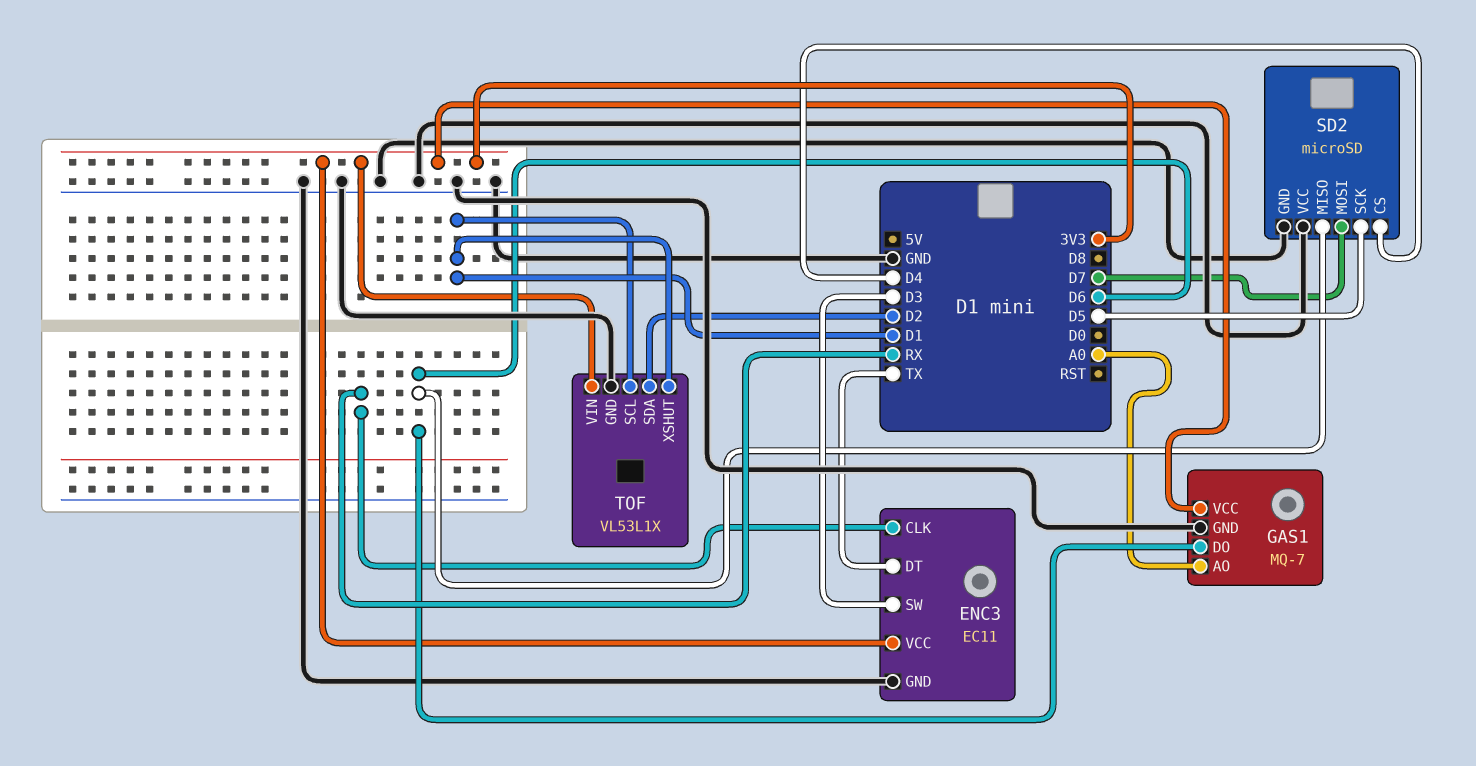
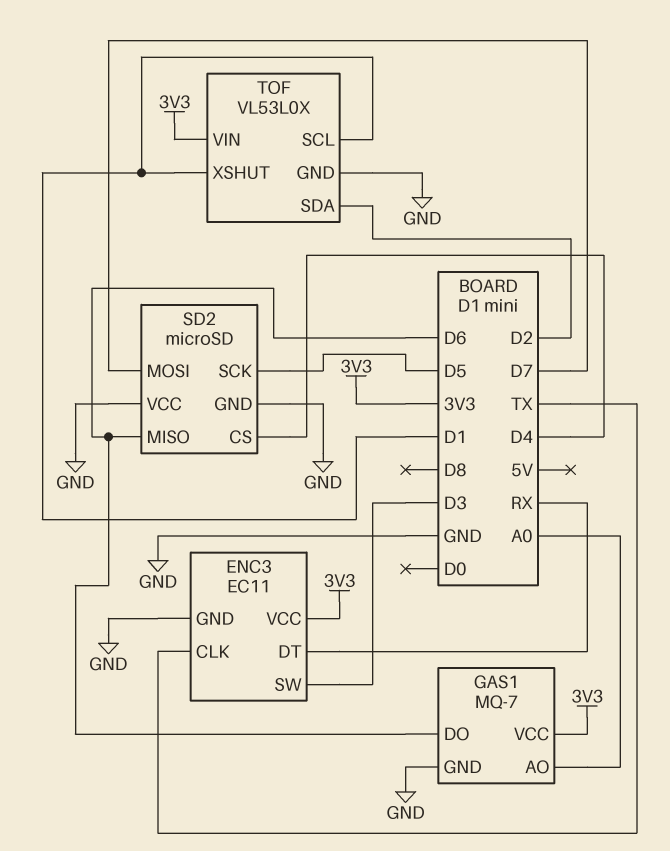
ENC3 pin CLK: RX -> TX
ENC3 pin DT: TX -> RX
TOF: VL53L1X -> VL53L0X

